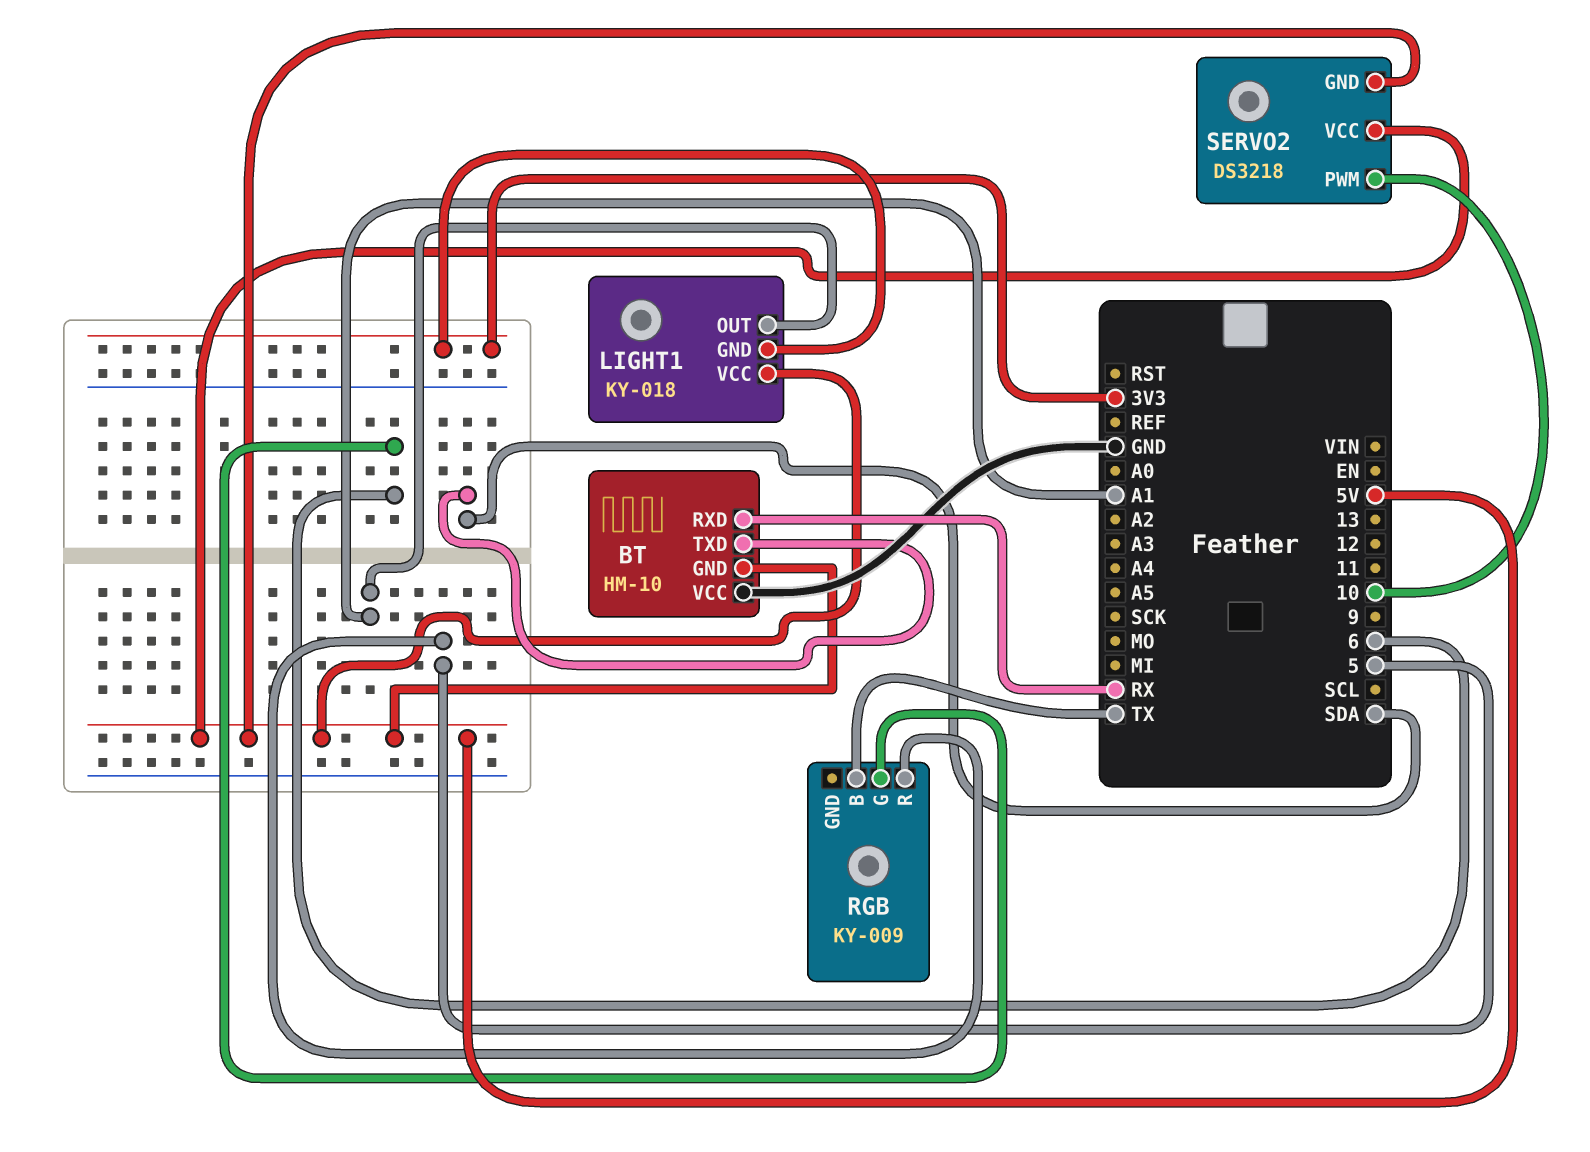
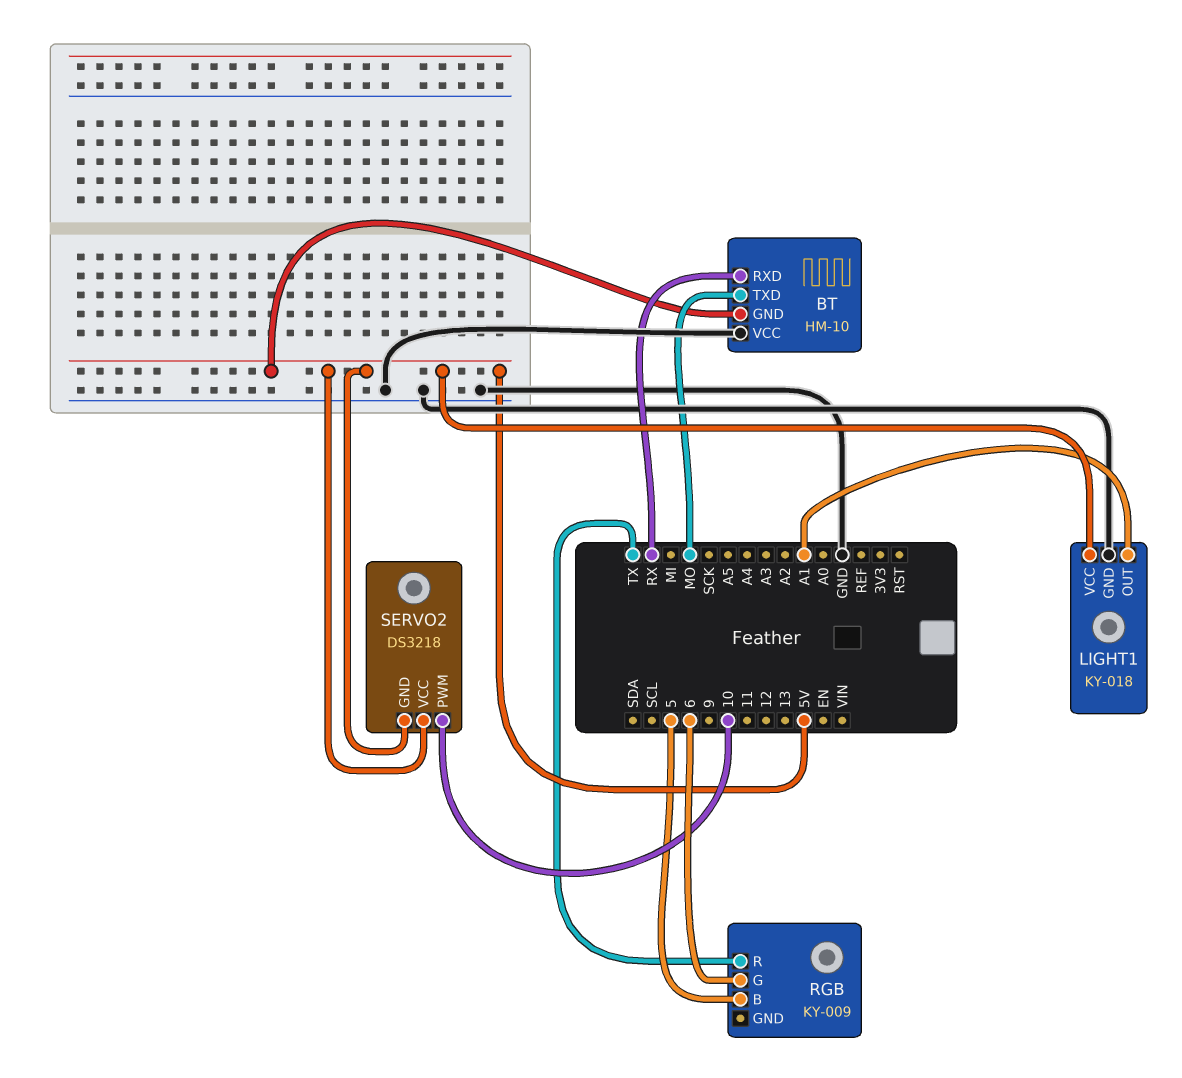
BT pin TXD: SDA -> MO
LIGHT1 pin GND: 3V3 -> GND
RGB pin B: TX -> 5
RGB pin R: 5 -> TX

